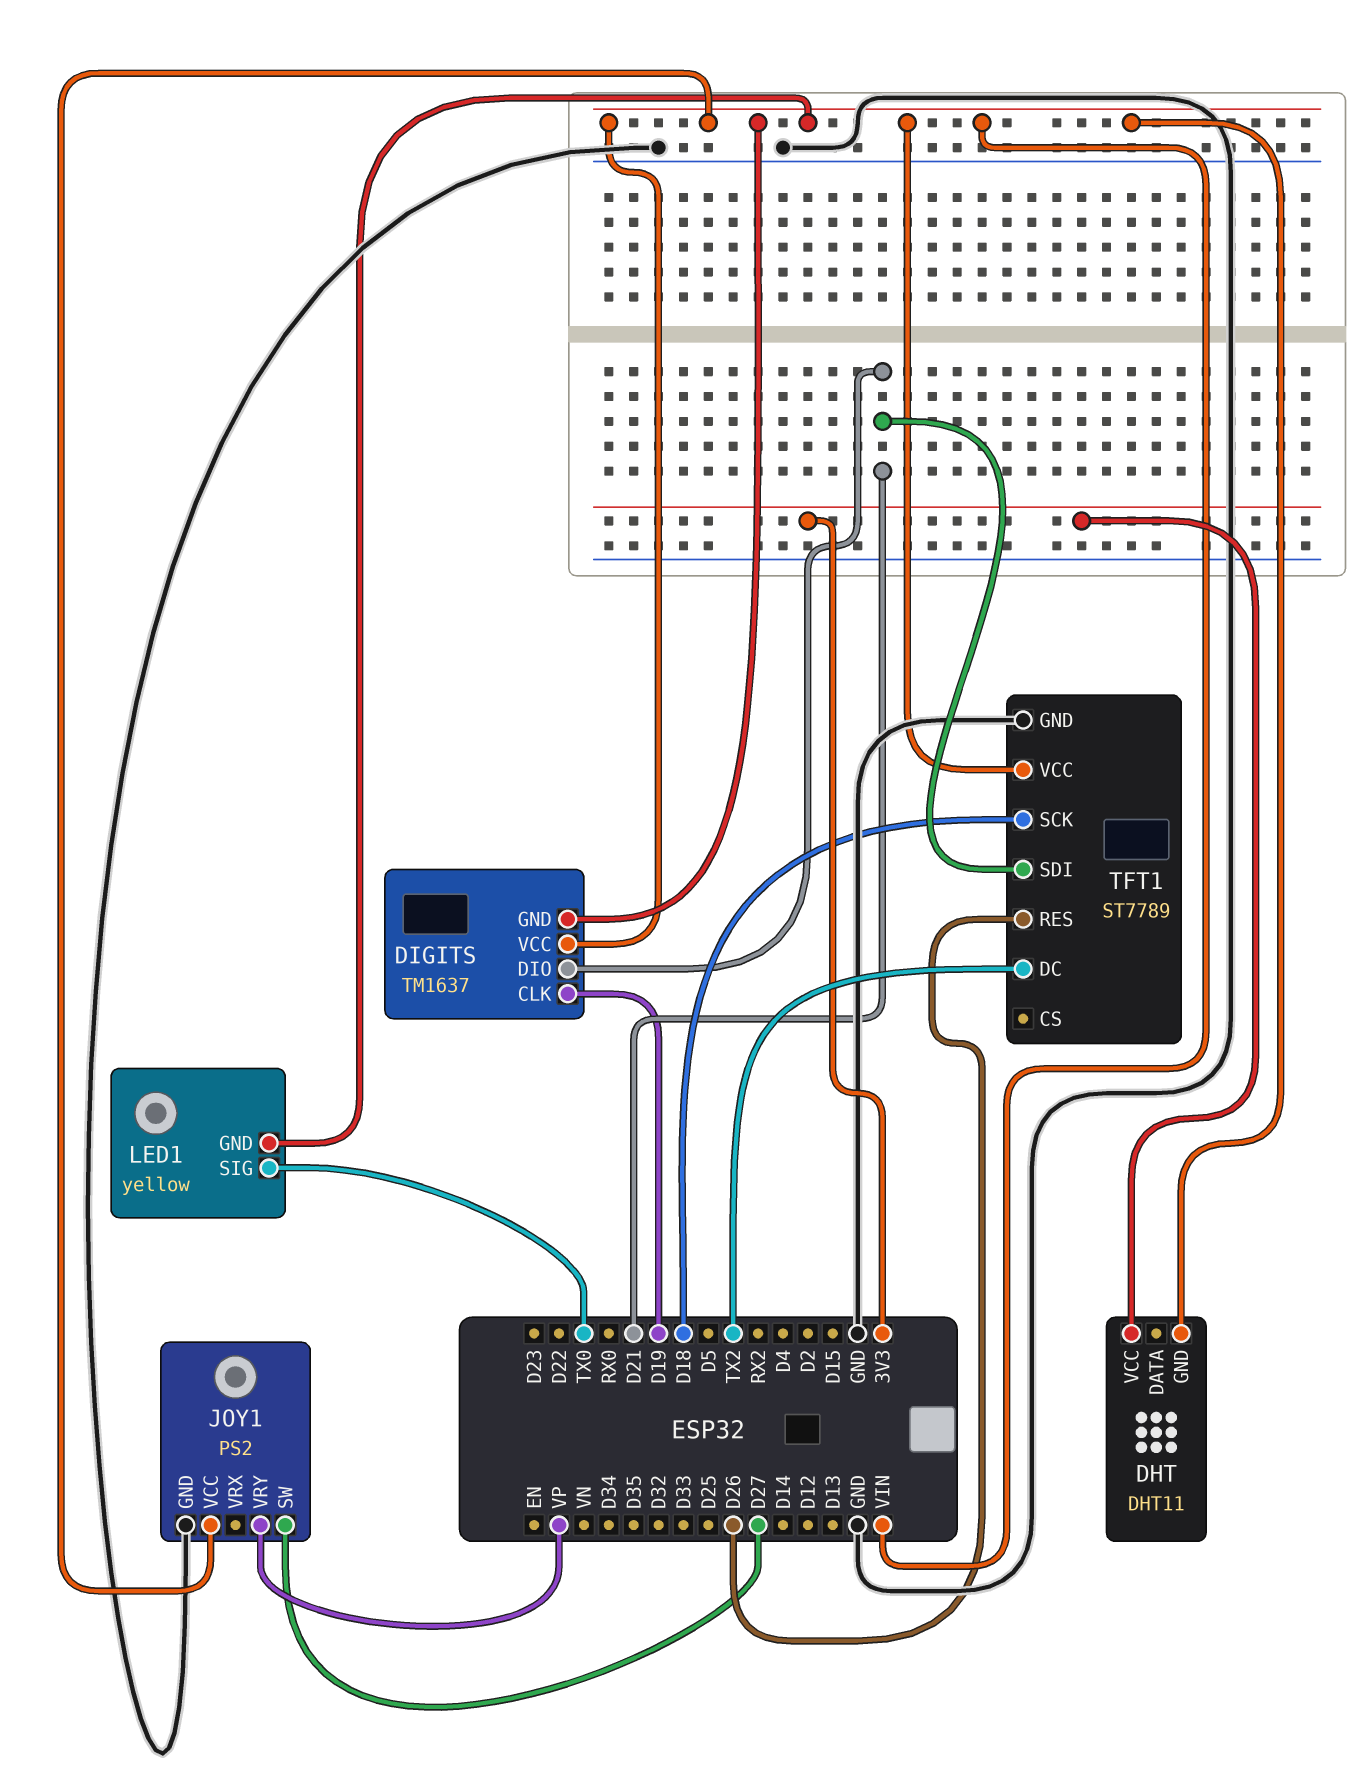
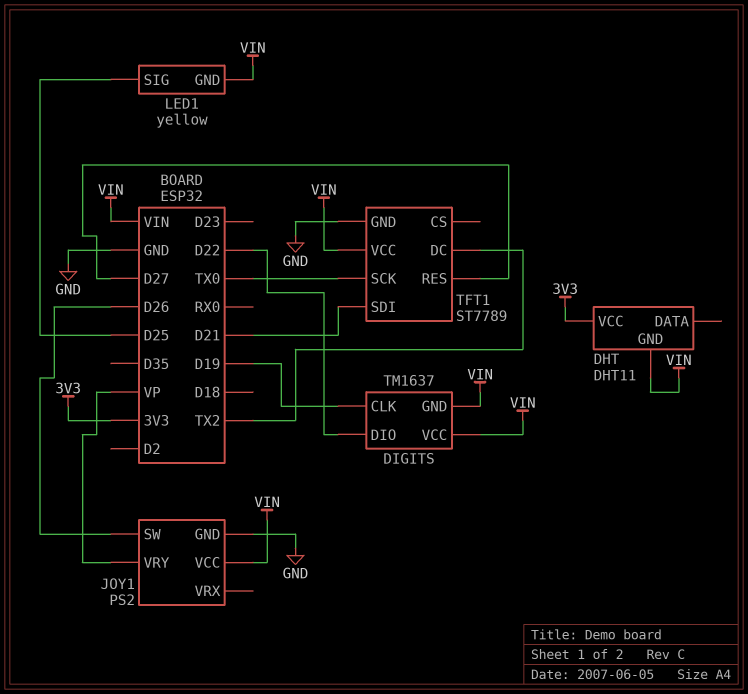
DIGITS pin DIO: D21 -> D22
JOY1 pin SW: D27 -> D26
LED1 pin SIG: TX0 -> D25
TFT1 pin RES: D26 -> D27
TFT1 pin SCK: D18 -> TX0

